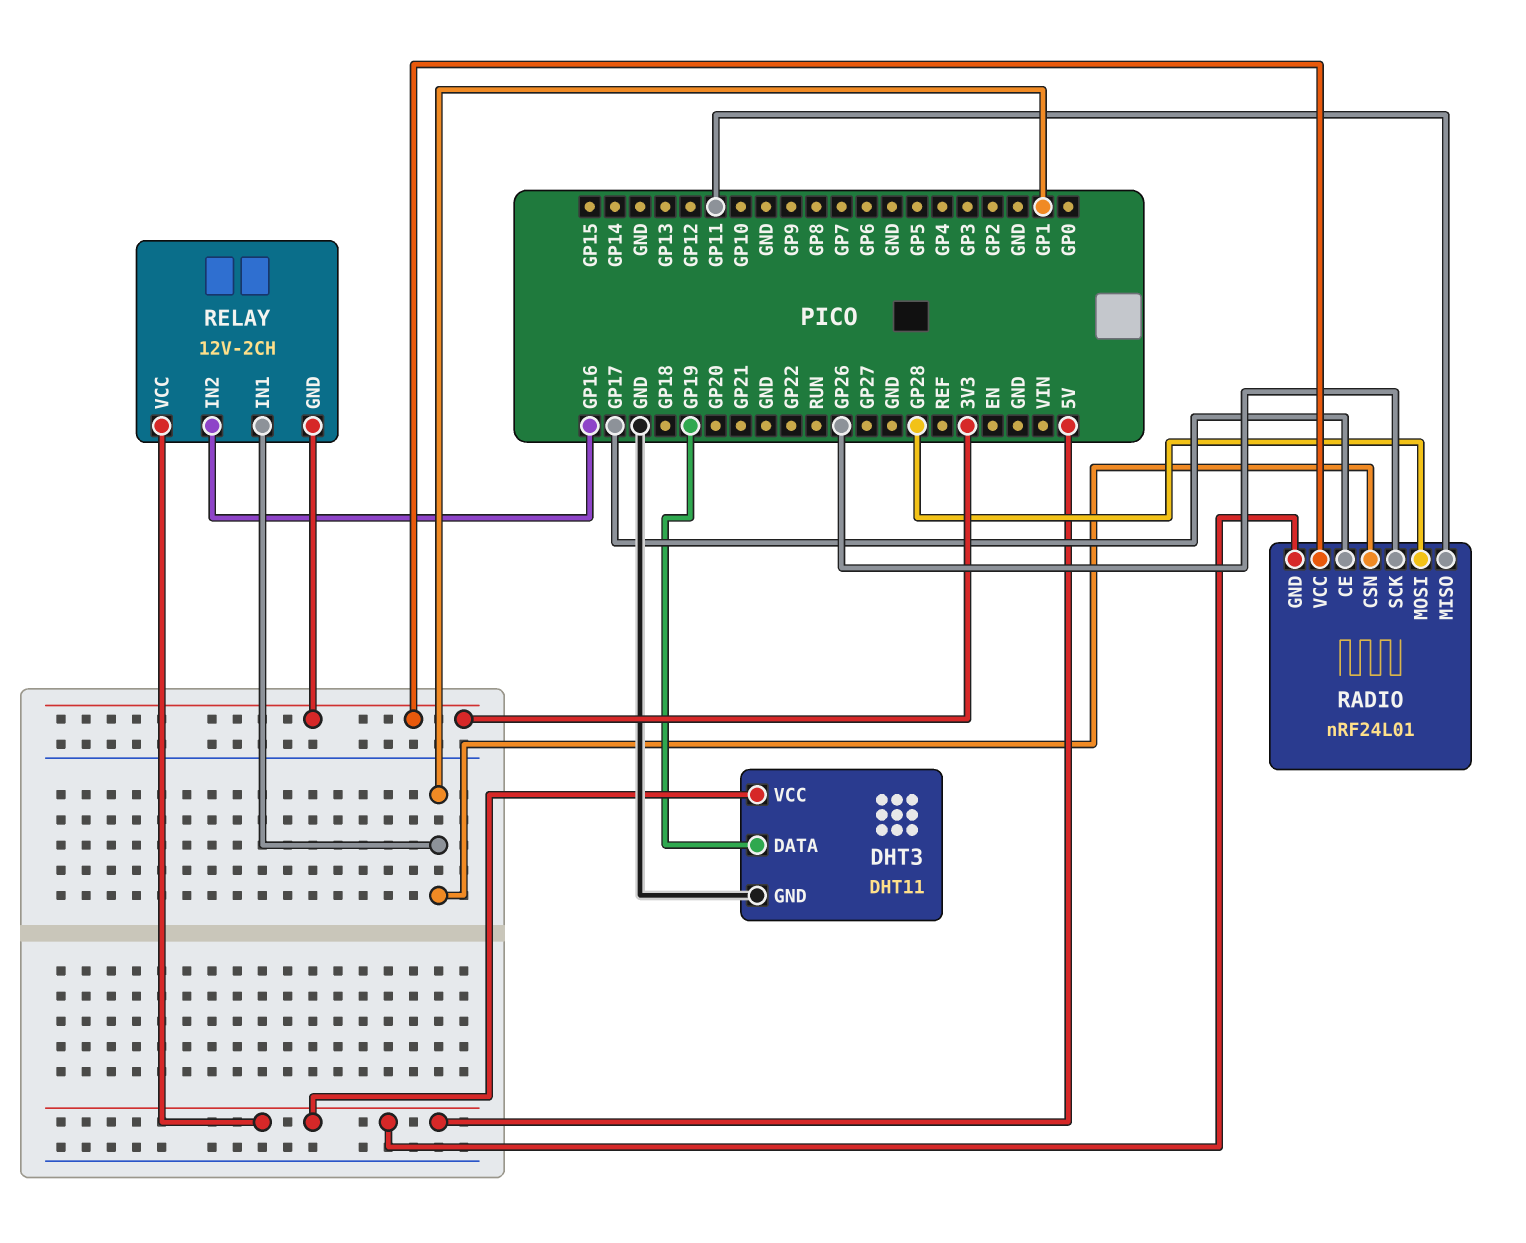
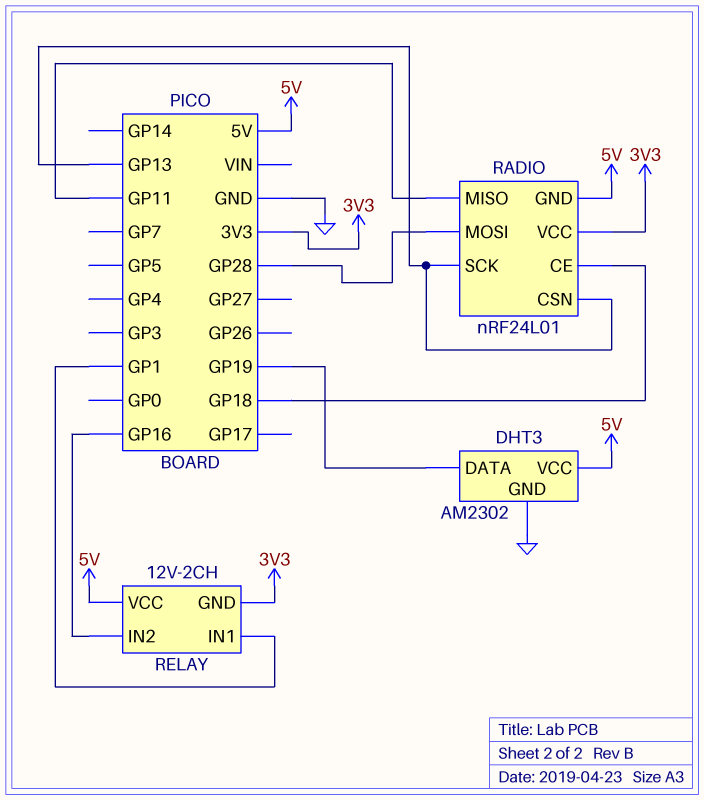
DHT3: DHT11 -> AM2302
RADIO pin CE: GP17 -> GP18
RADIO pin CSN: GP1 -> GP13
RADIO pin SCK: GP26 -> GP13

